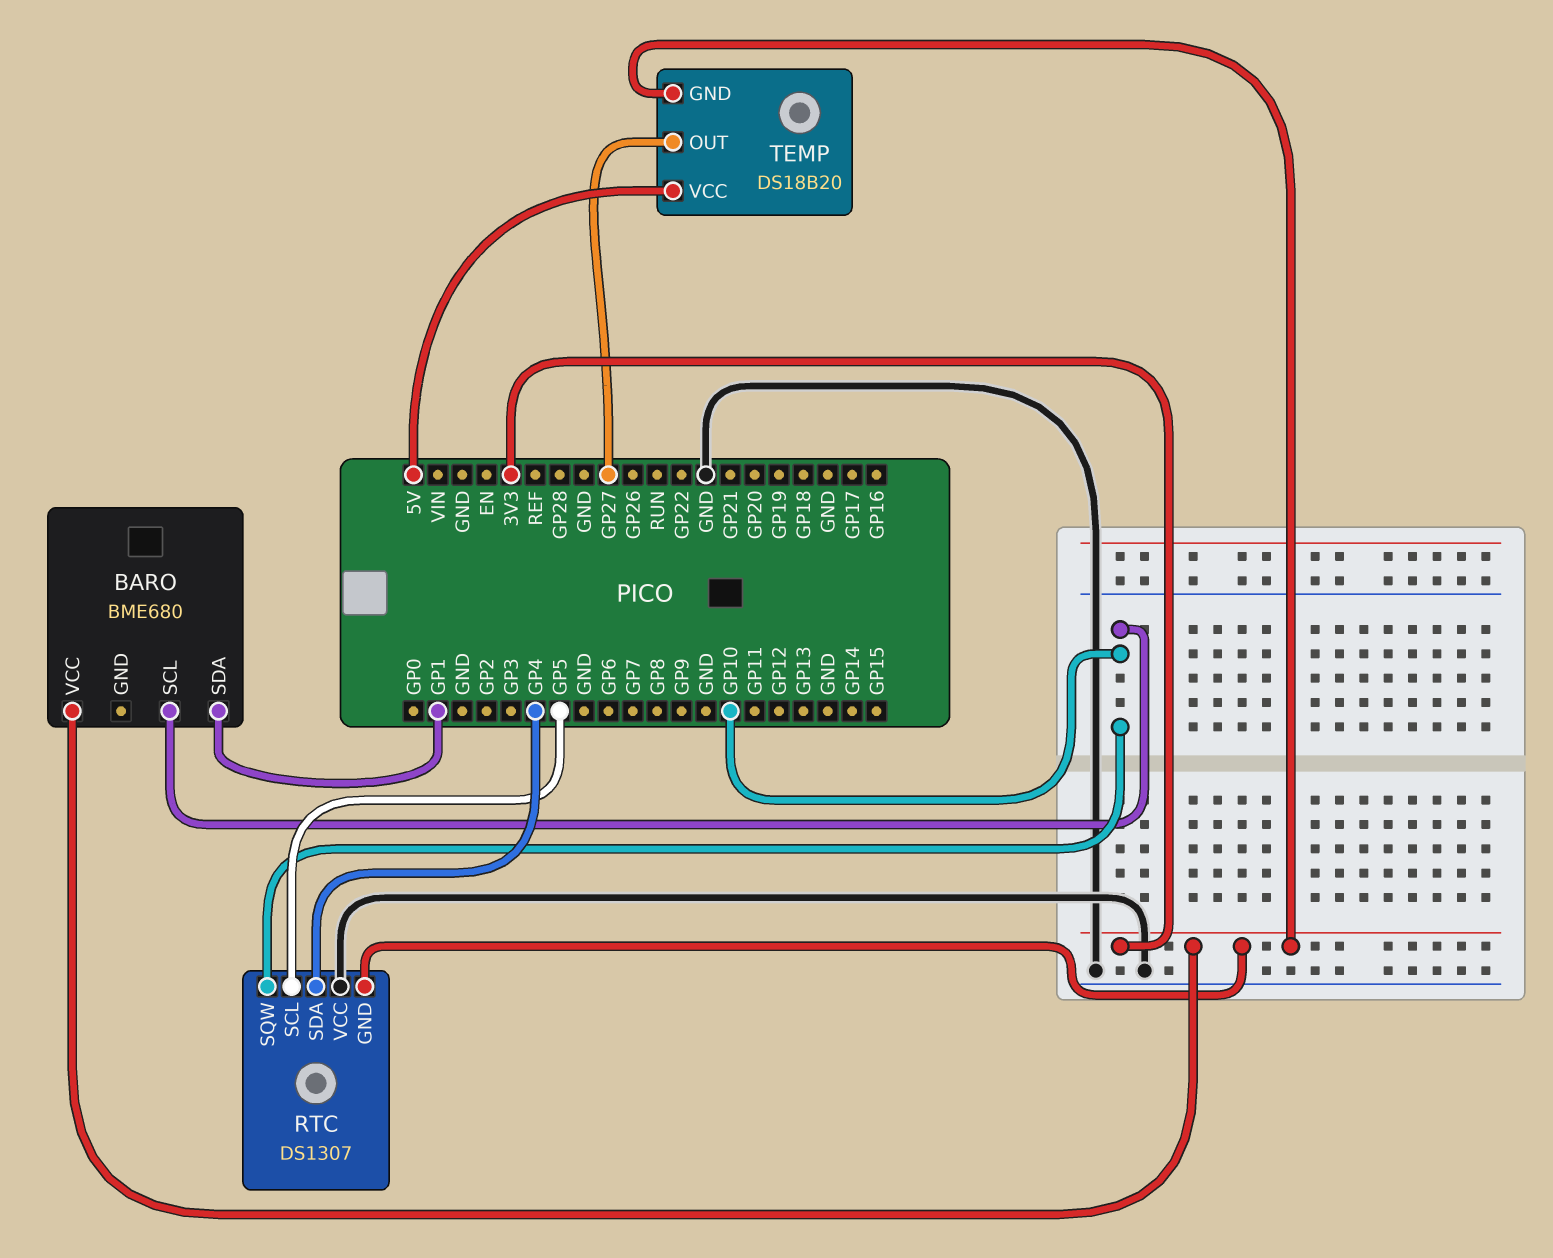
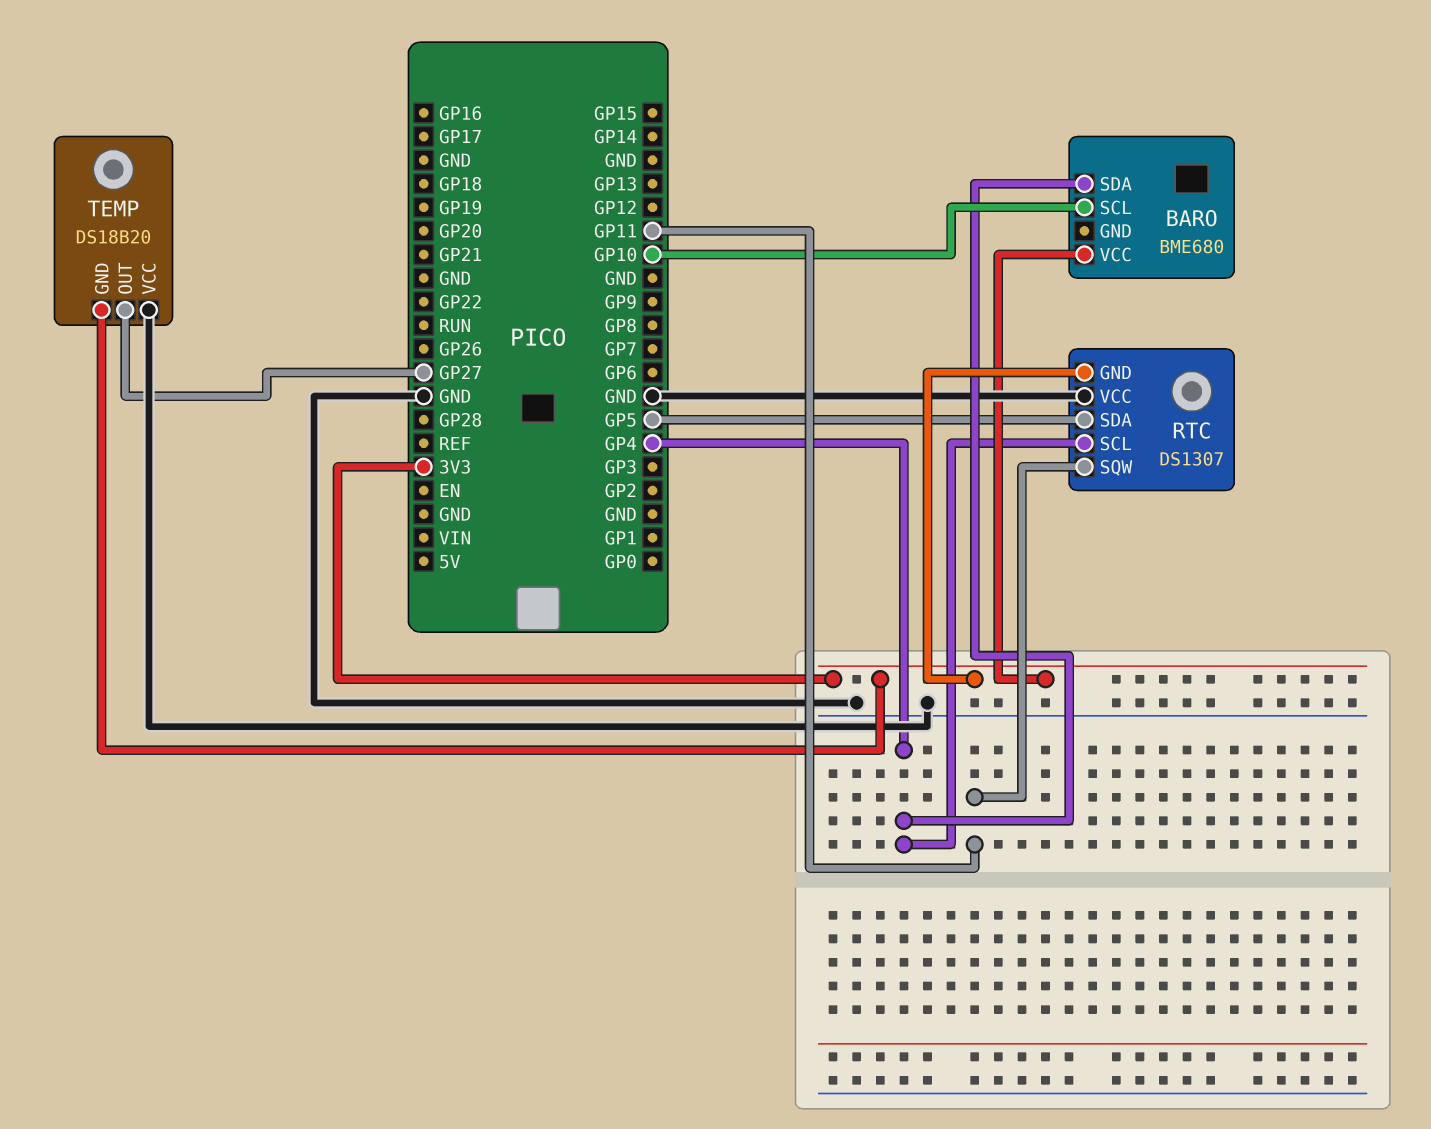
BARO pin SDA: GP1 -> GP4
RTC pin SCL: GP5 -> GP4
RTC pin SDA: GP4 -> GP5
RTC pin SQW: GP10 -> GP11
TEMP pin VCC: 5V -> GND

